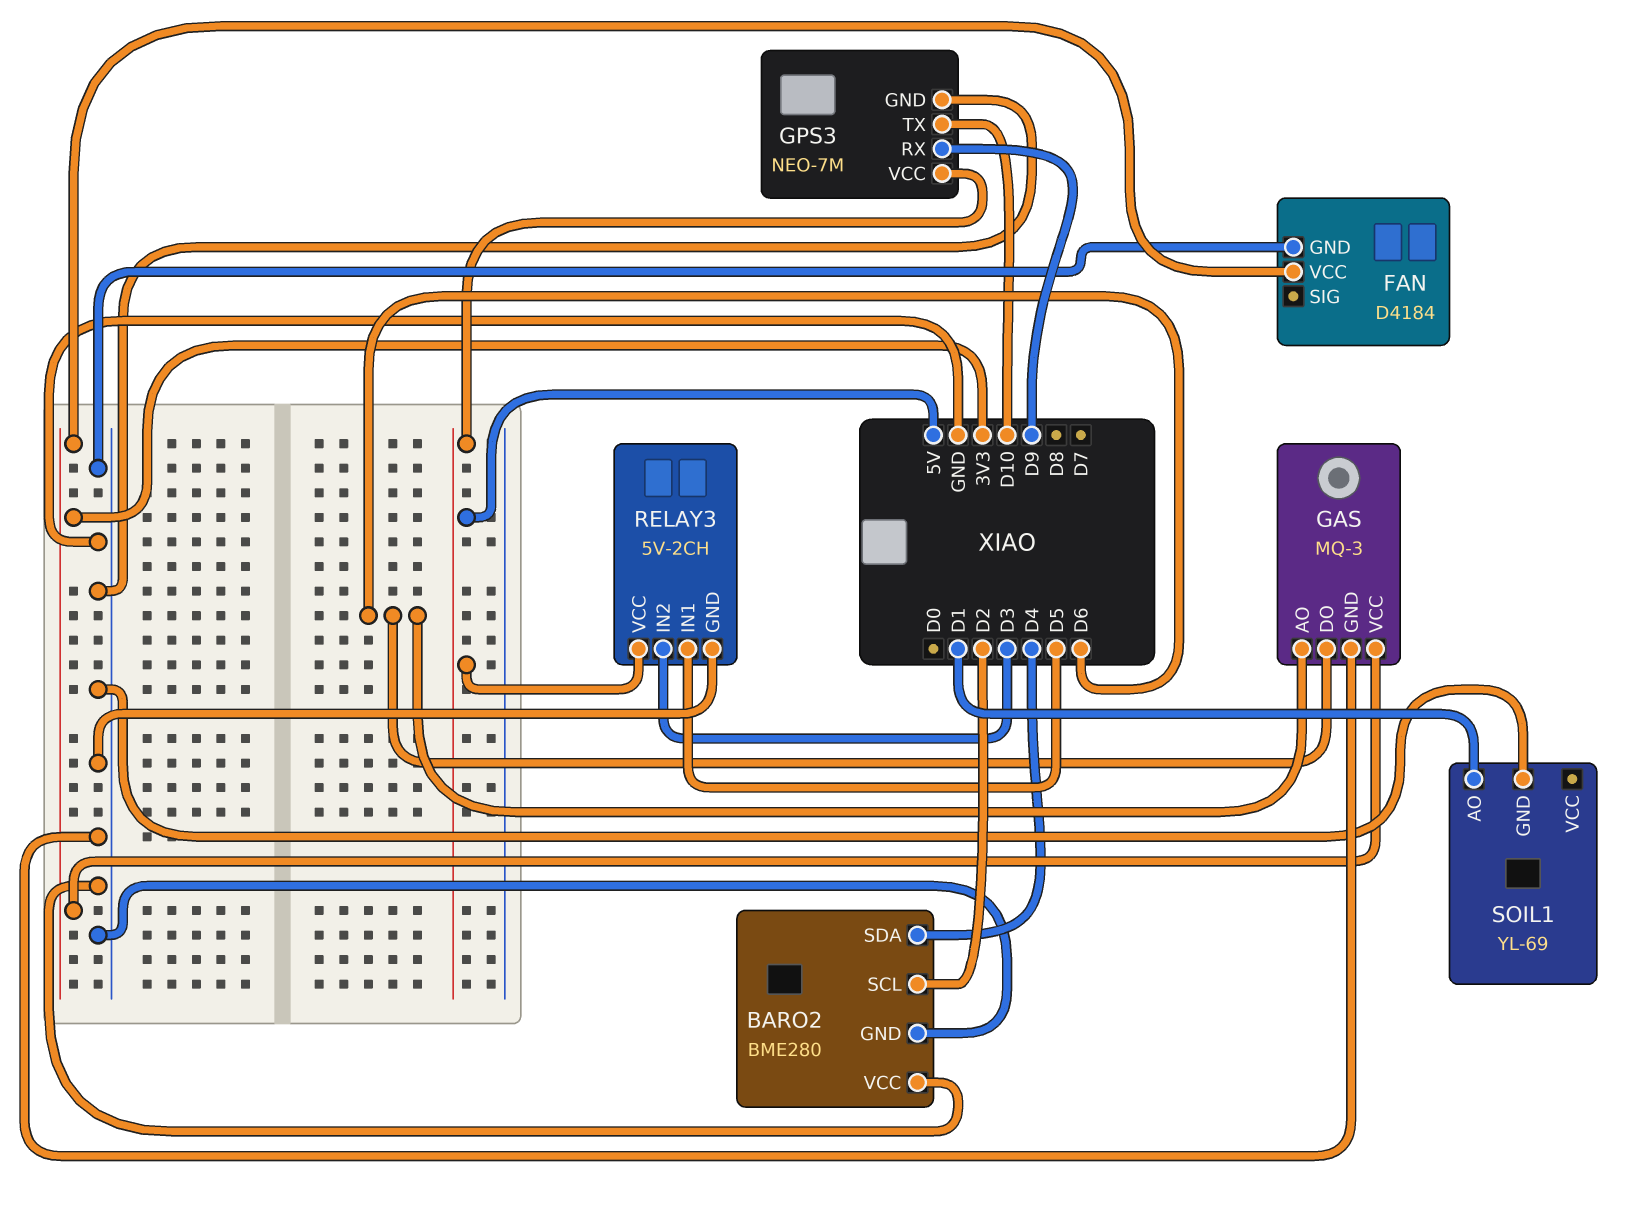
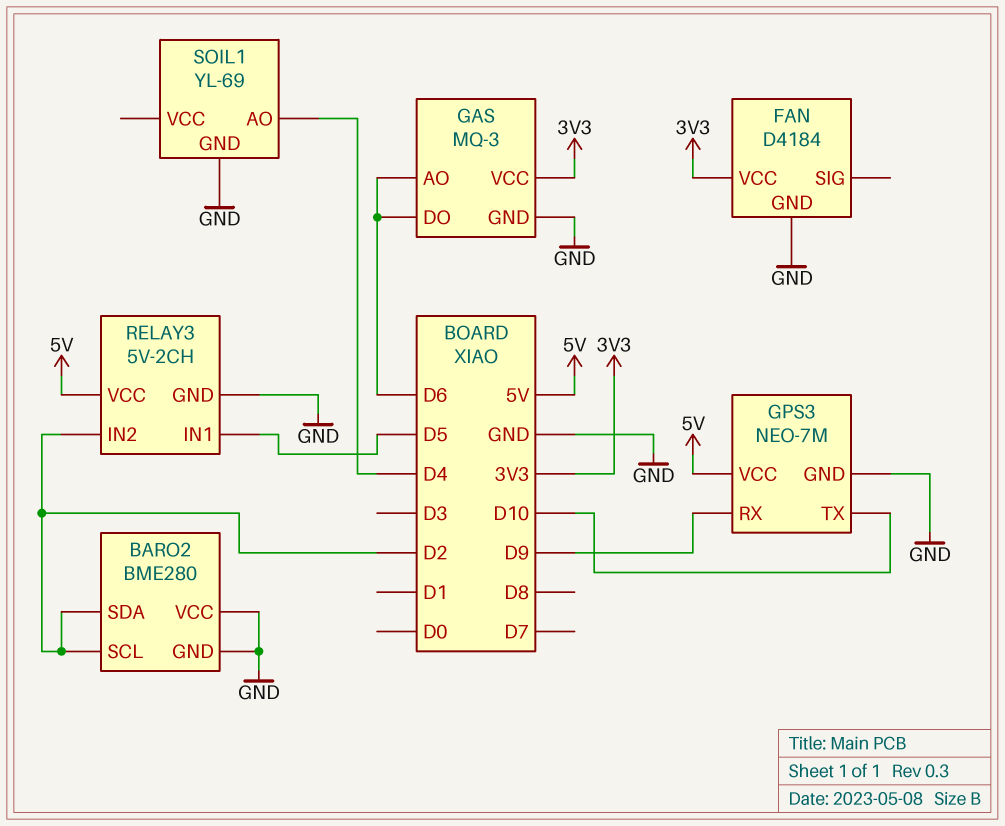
BARO2 pin SDA: D4 -> D2
RELAY3 pin IN2: D3 -> D2
SOIL1 pin AO: D1 -> D4

